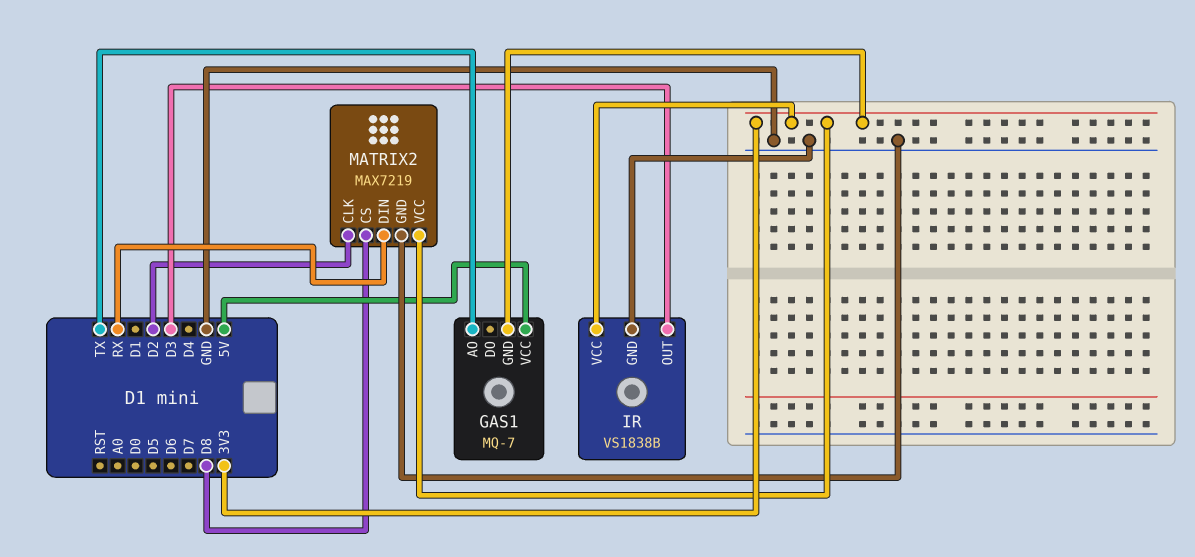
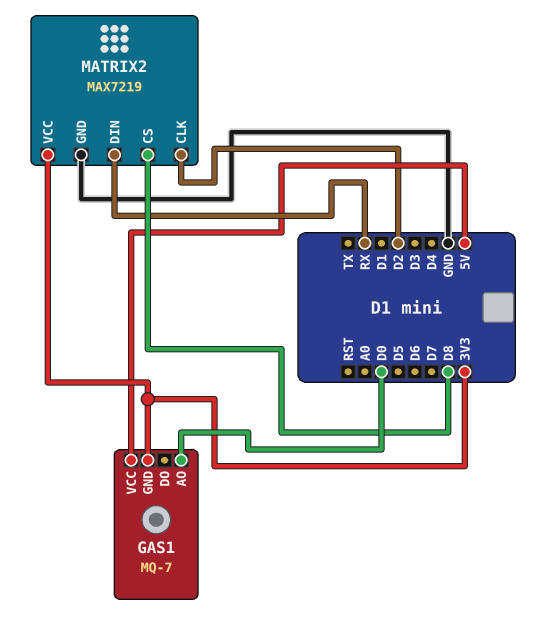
GAS1 pin AO: TX -> D0
IR: VS1838B -> none
IR pin GND: GND -> none
IR pin OUT: D3 -> none
IR pin VCC: 3V3 -> none

